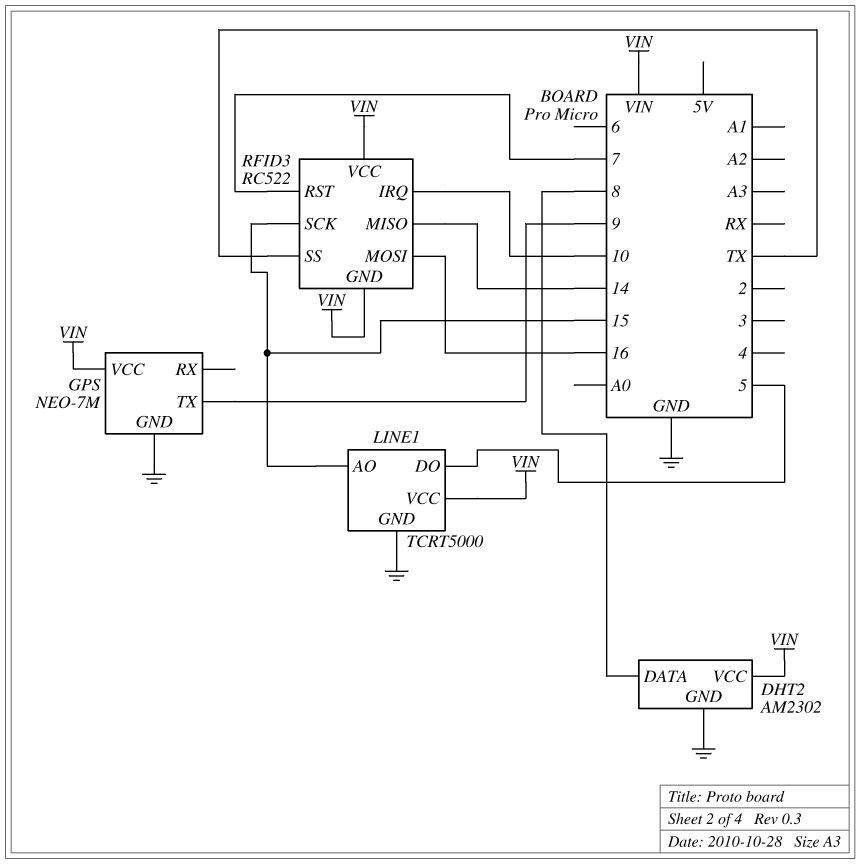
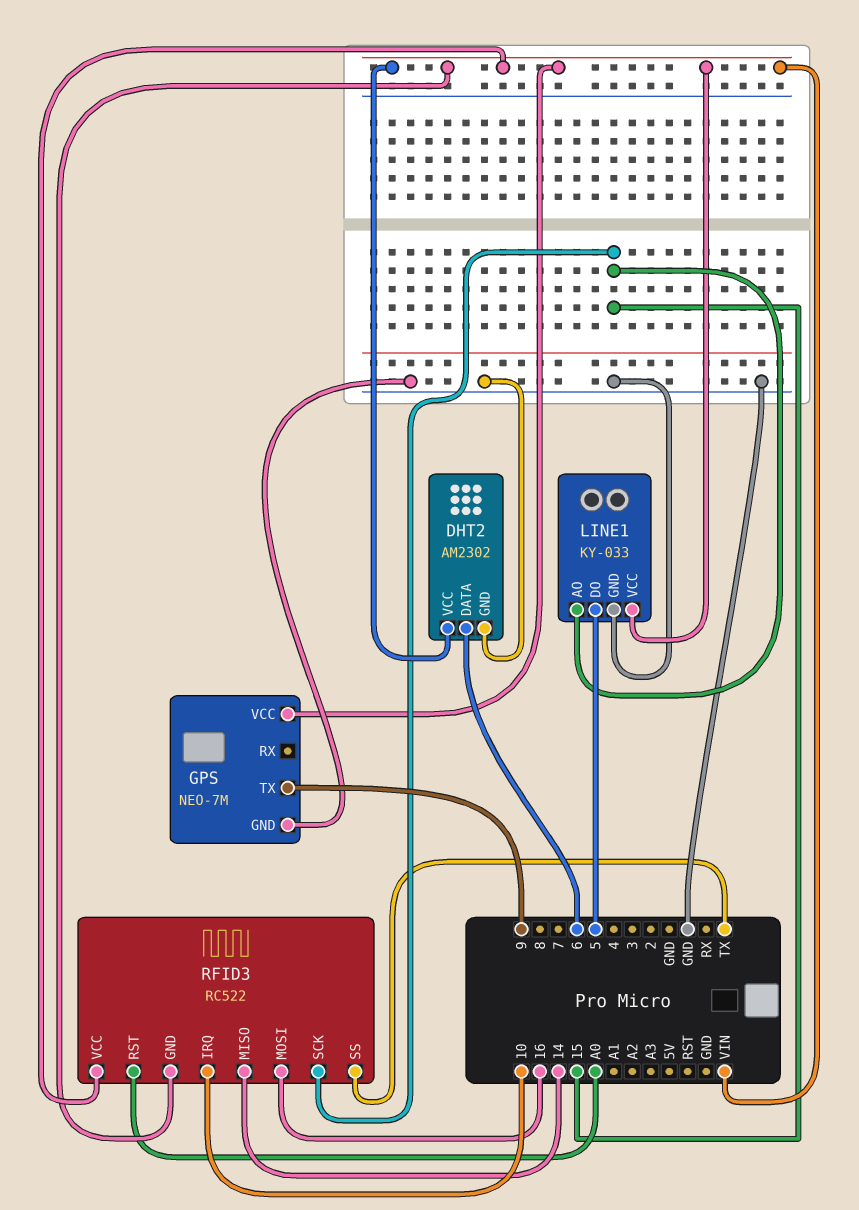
DHT2 pin DATA: 8 -> 6
LINE1: TCRT5000 -> KY-033
RFID3 pin RST: 7 -> A0

